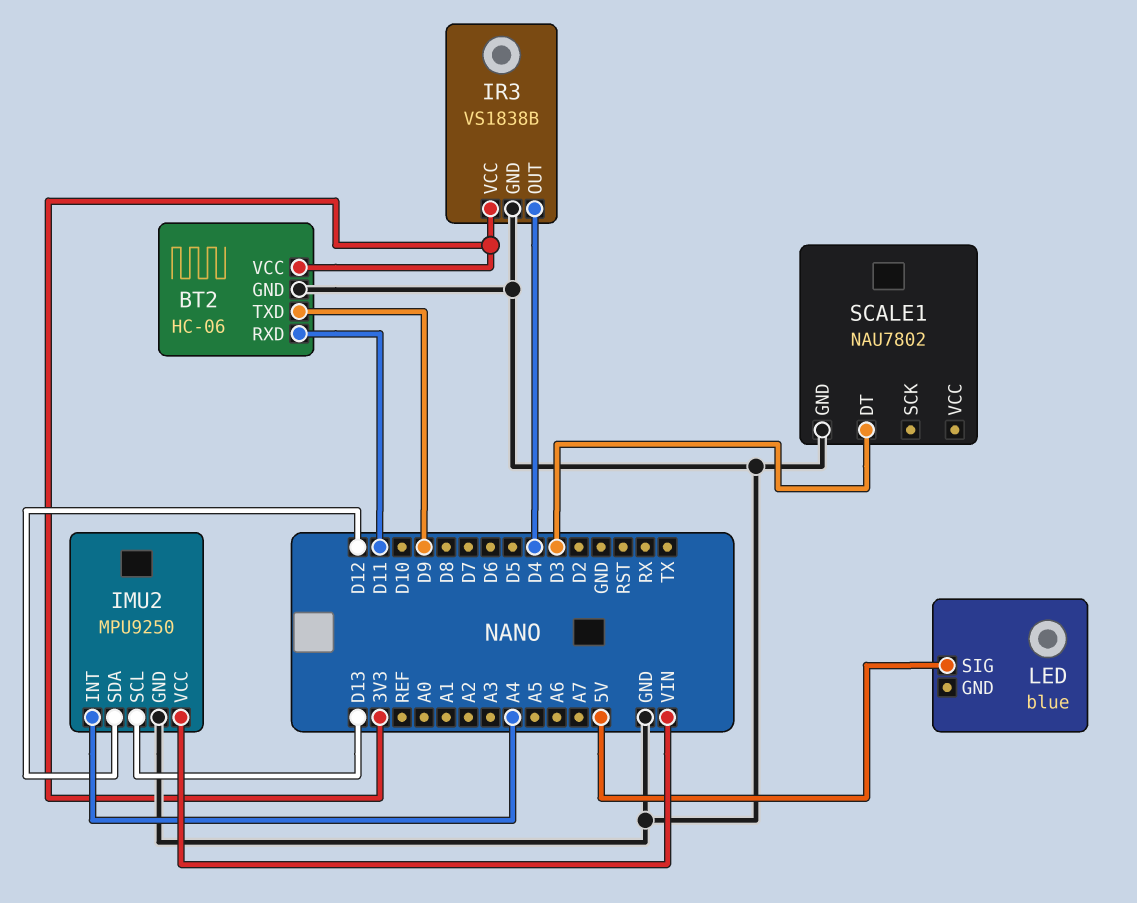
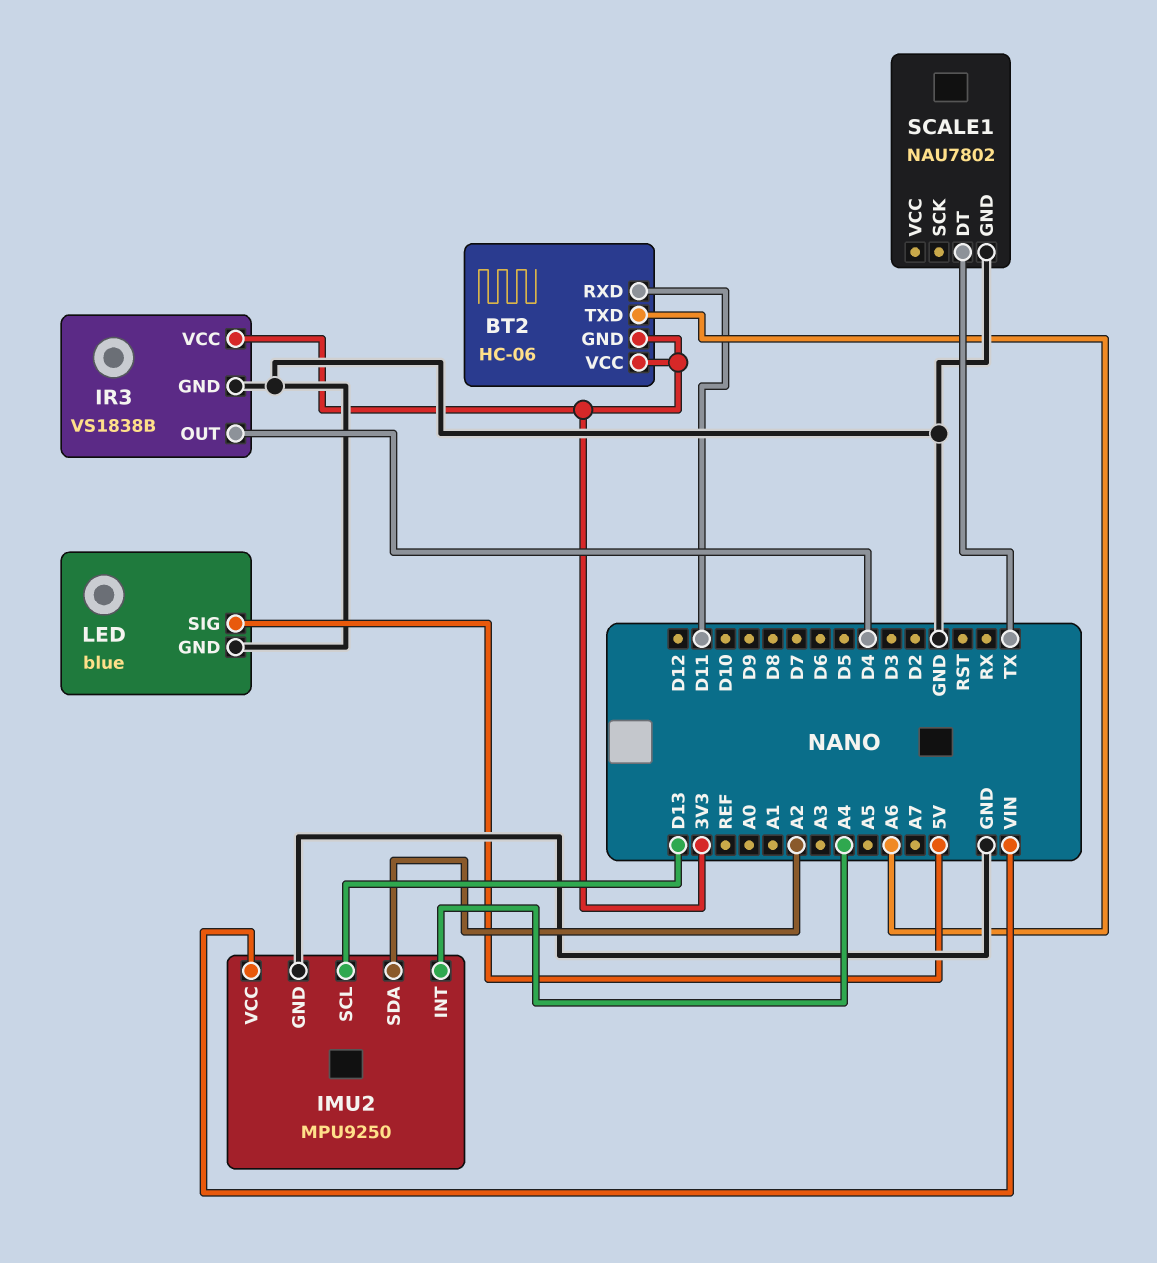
BT2 pin GND: GND -> 3V3
BT2 pin TXD: D9 -> A6
IMU2 pin SDA: D12 -> A2
LED pin GND: none -> GND
SCALE1 pin DT: D3 -> TX

